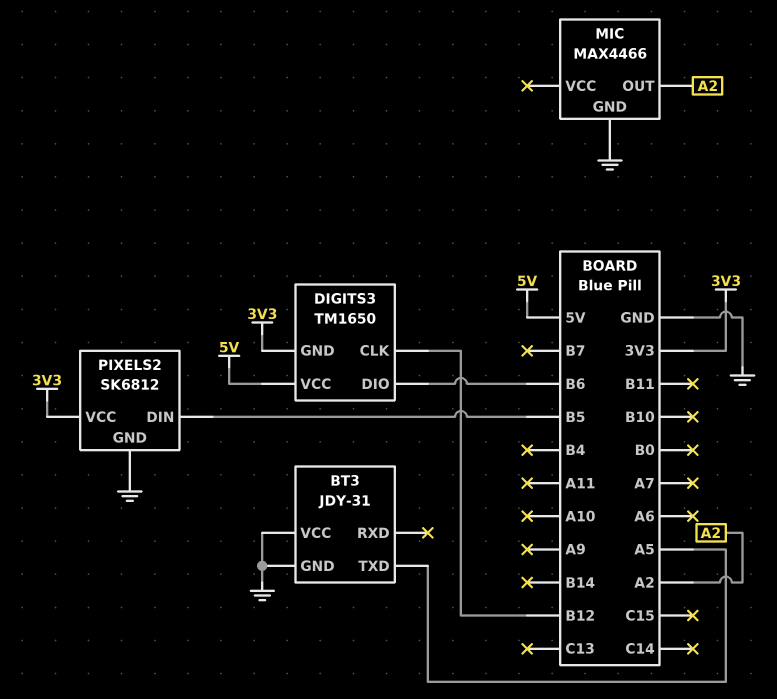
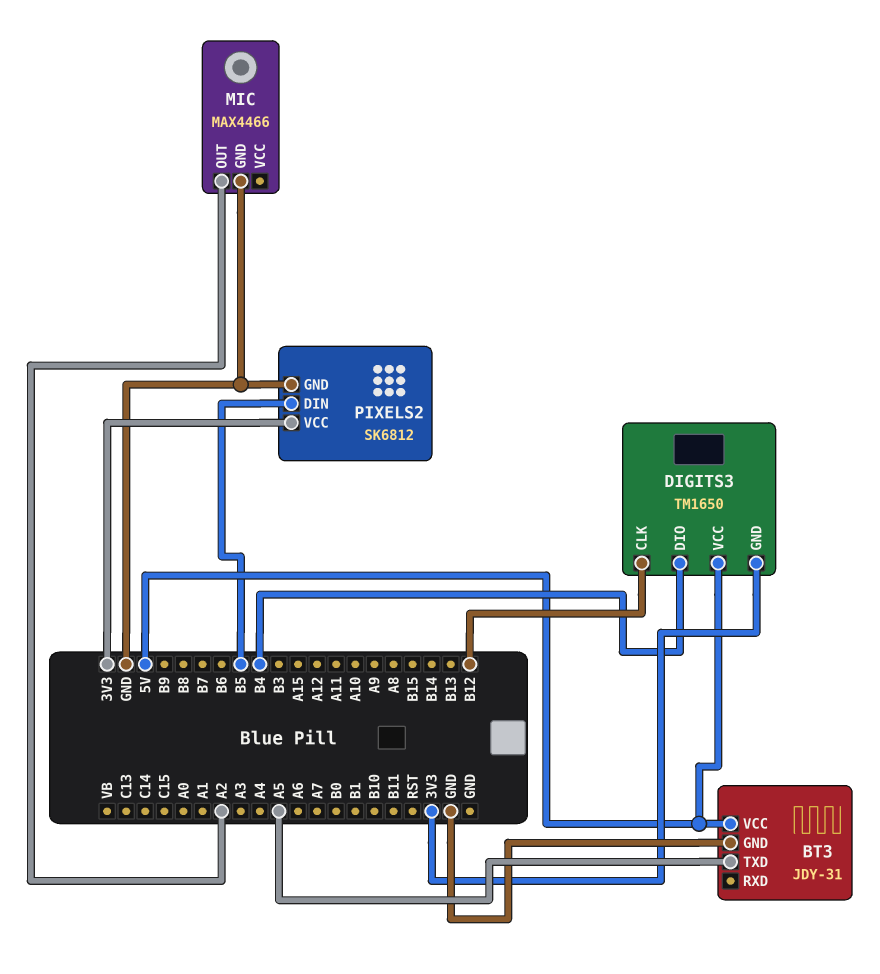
BT3 pin VCC: GND -> 5V
DIGITS3 pin DIO: B6 -> B4

